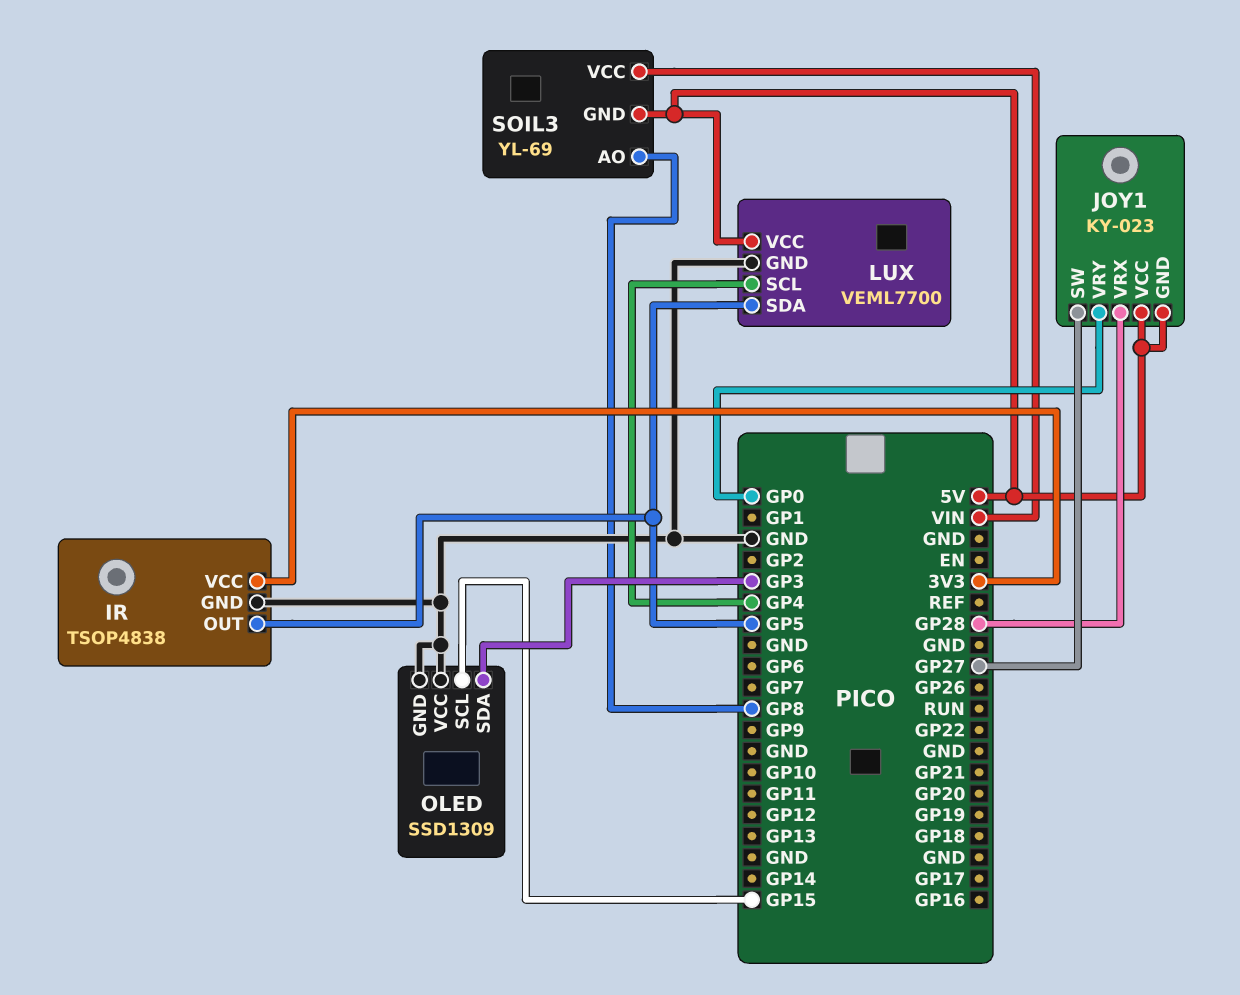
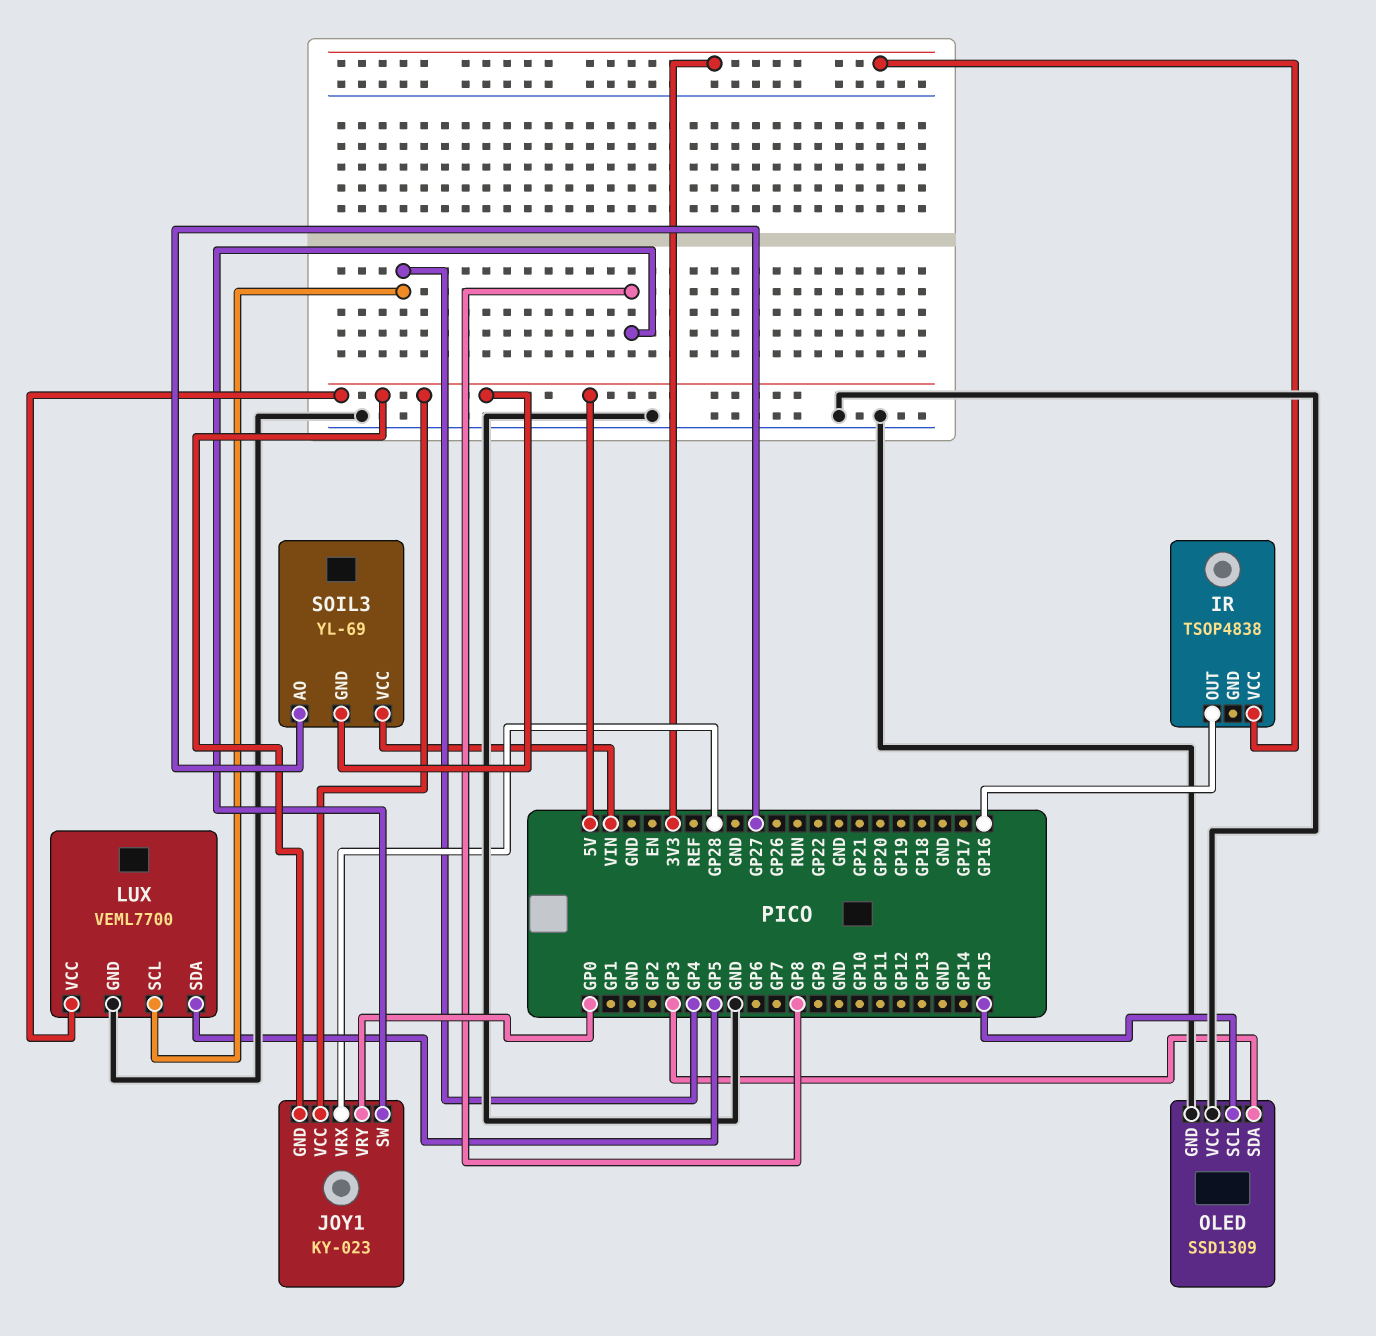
IR pin GND: GND -> none
IR pin OUT: GP5 -> GP16
JOY1 pin SW: GP27 -> GP8
SOIL3 pin AO: GP8 -> GP27

